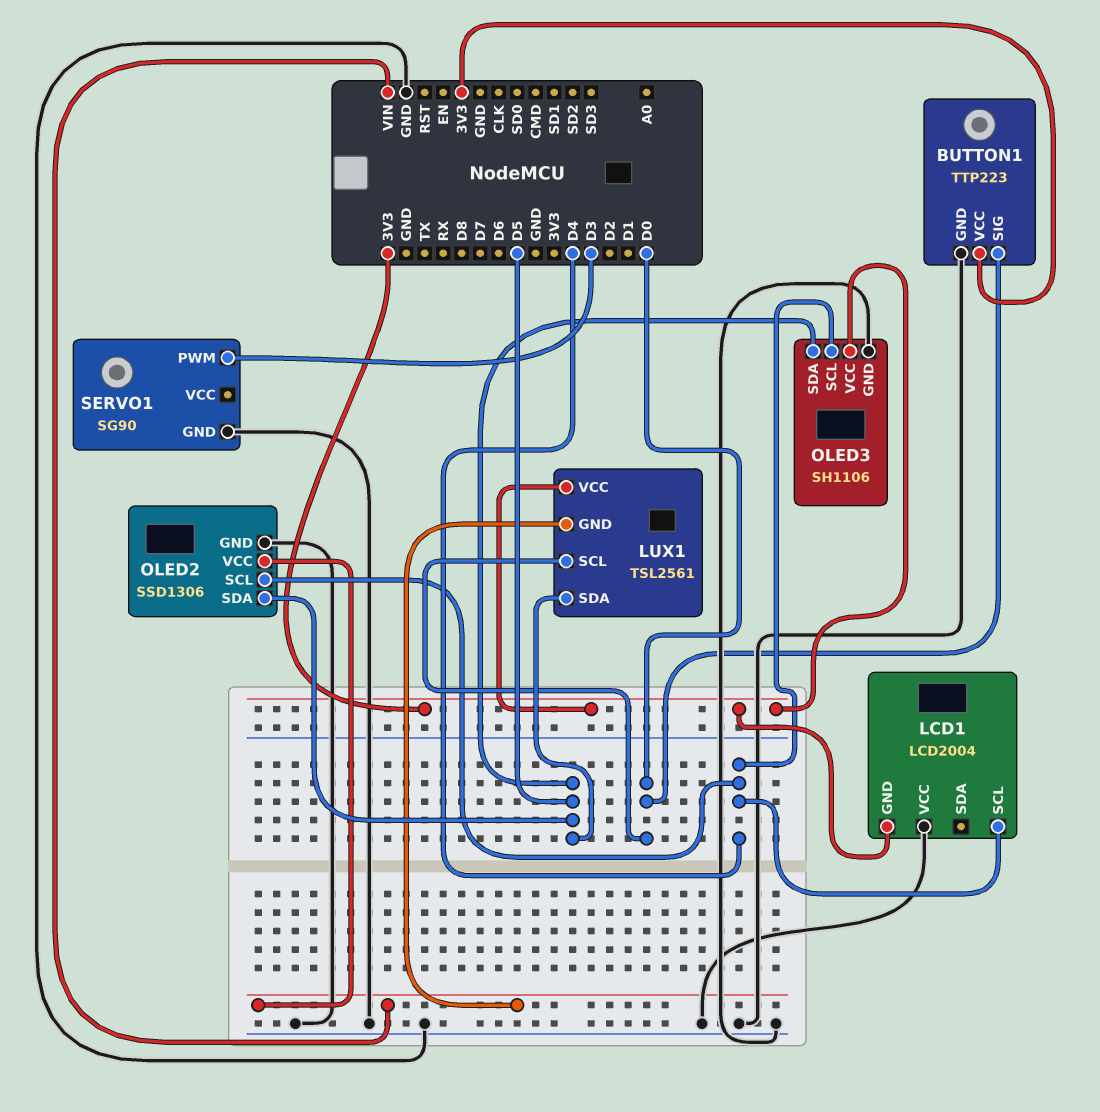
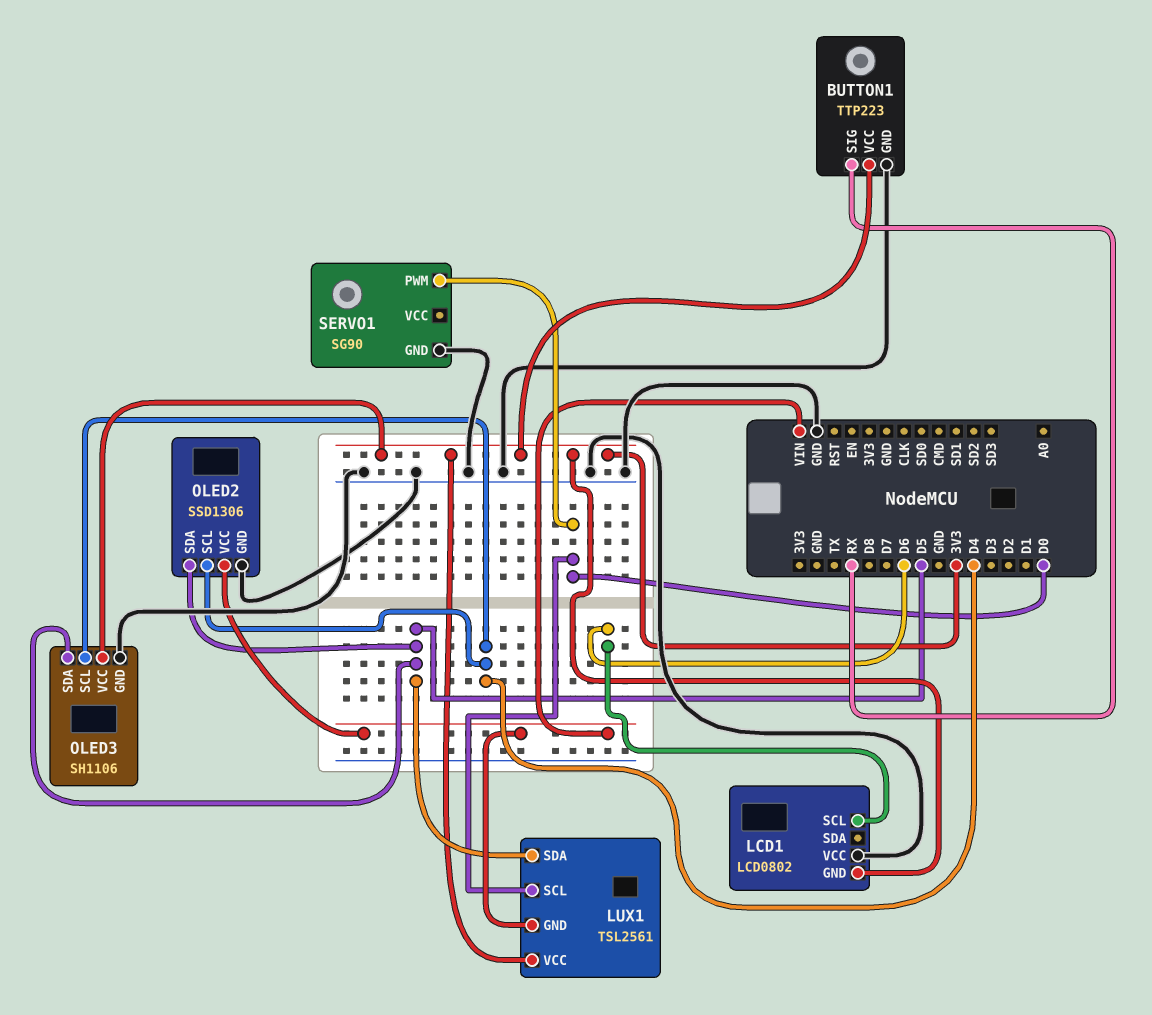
BUTTON1 pin SIG: D0 -> RX
LCD1: LCD2004 -> LCD0802
LCD1 pin SCL: D4 -> D6
SERVO1 pin PWM: D3 -> D0

